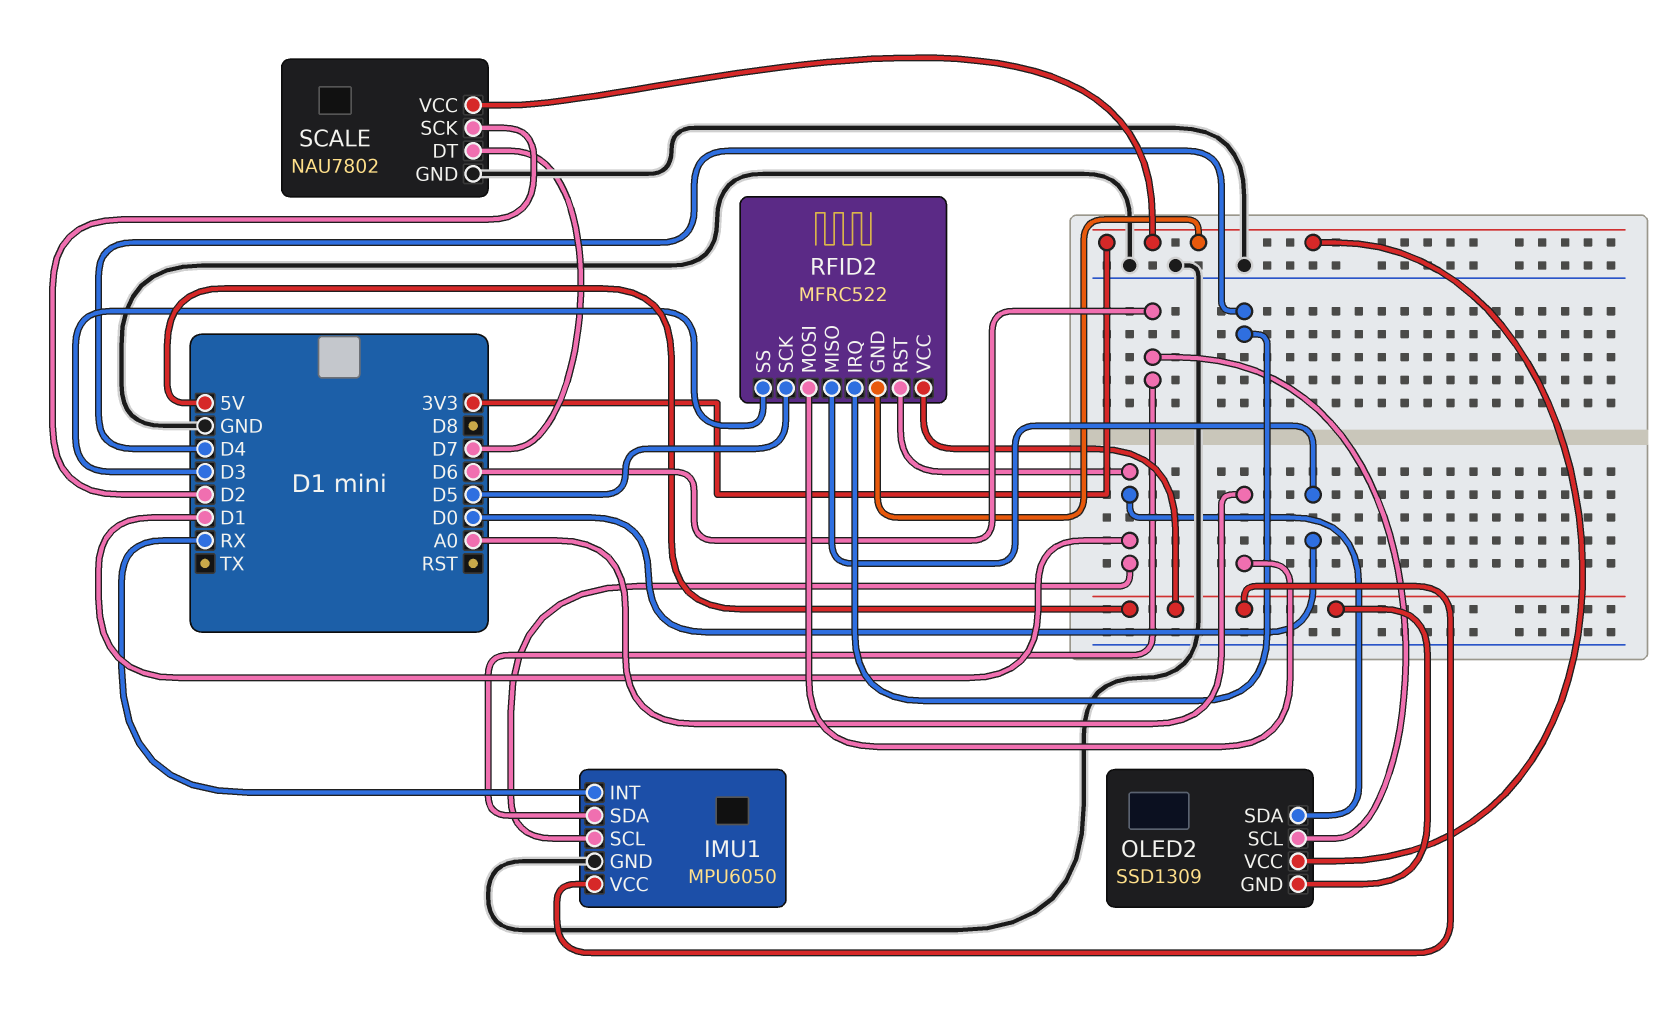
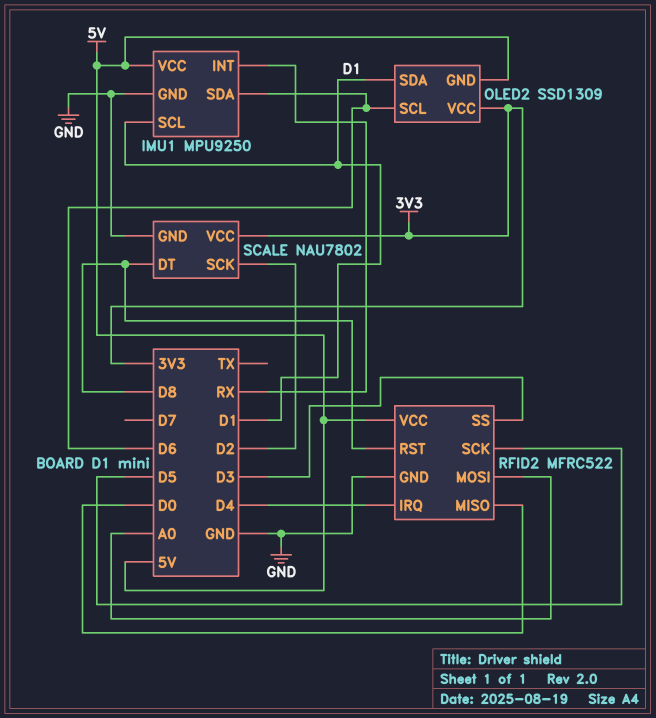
IMU1: MPU6050 -> MPU9250
RFID2 pin GND: 3V3 -> GND
RFID2 pin RST: D1 -> D8
SCALE pin DT: D7 -> D8

